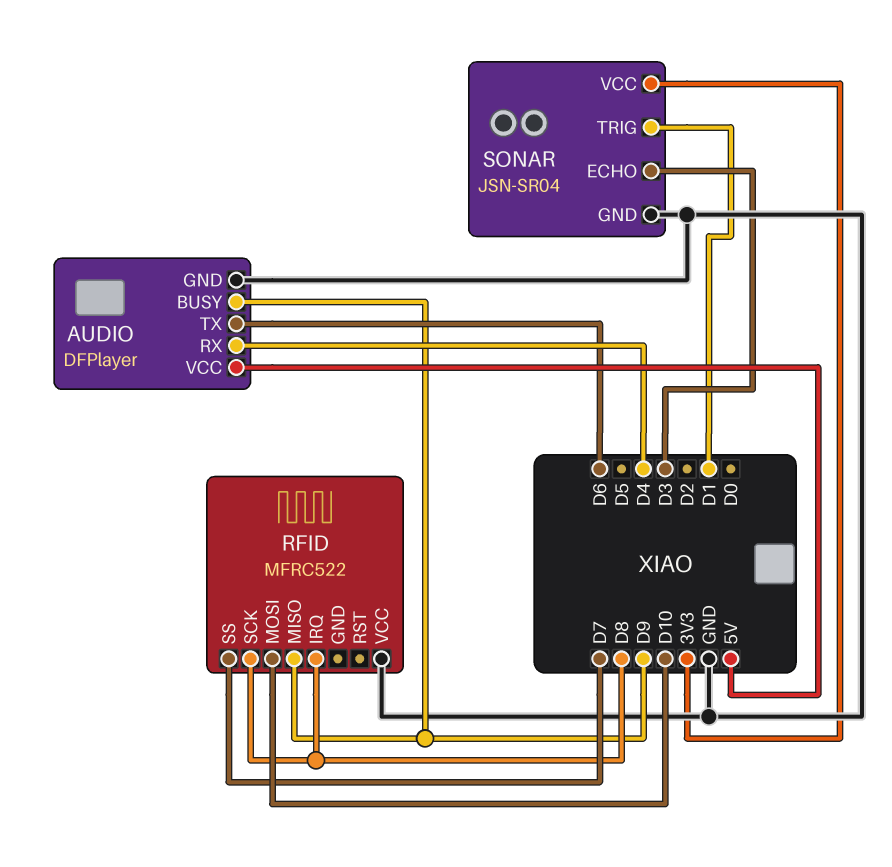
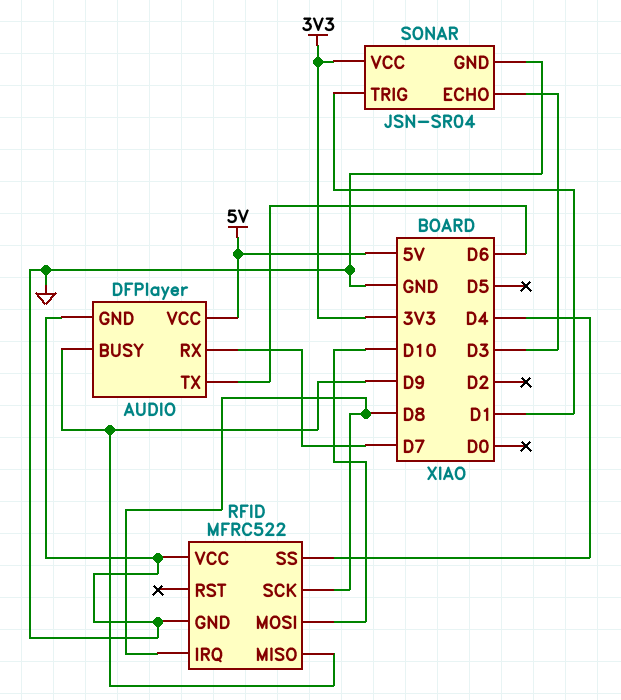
AUDIO pin RX: D4 -> D7
RFID pin GND: none -> GND
RFID pin SS: D7 -> D4

